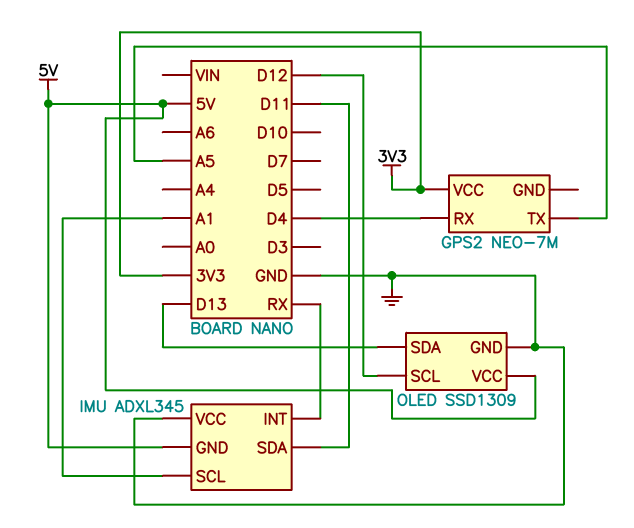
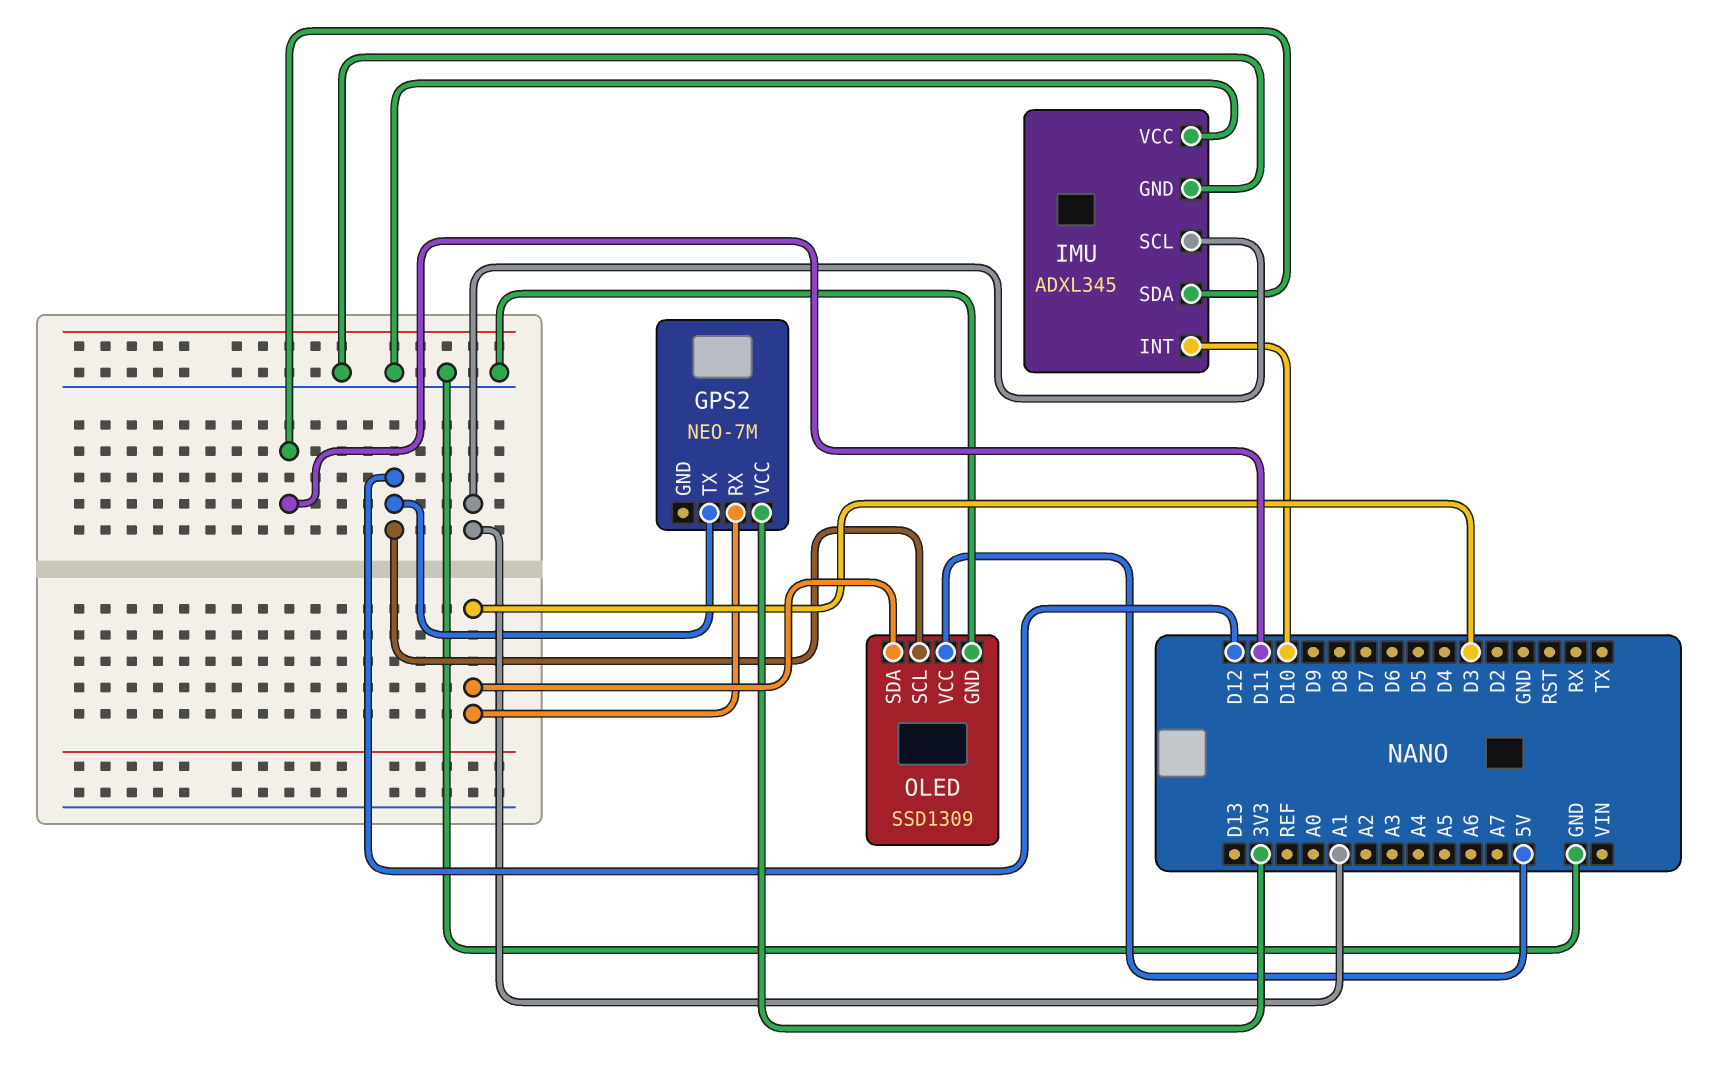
GPS2 pin RX: D4 -> D3
GPS2 pin TX: A5 -> D12
IMU pin GND: 5V -> GND
IMU pin INT: RX -> D10
OLED pin SDA: D13 -> D3

